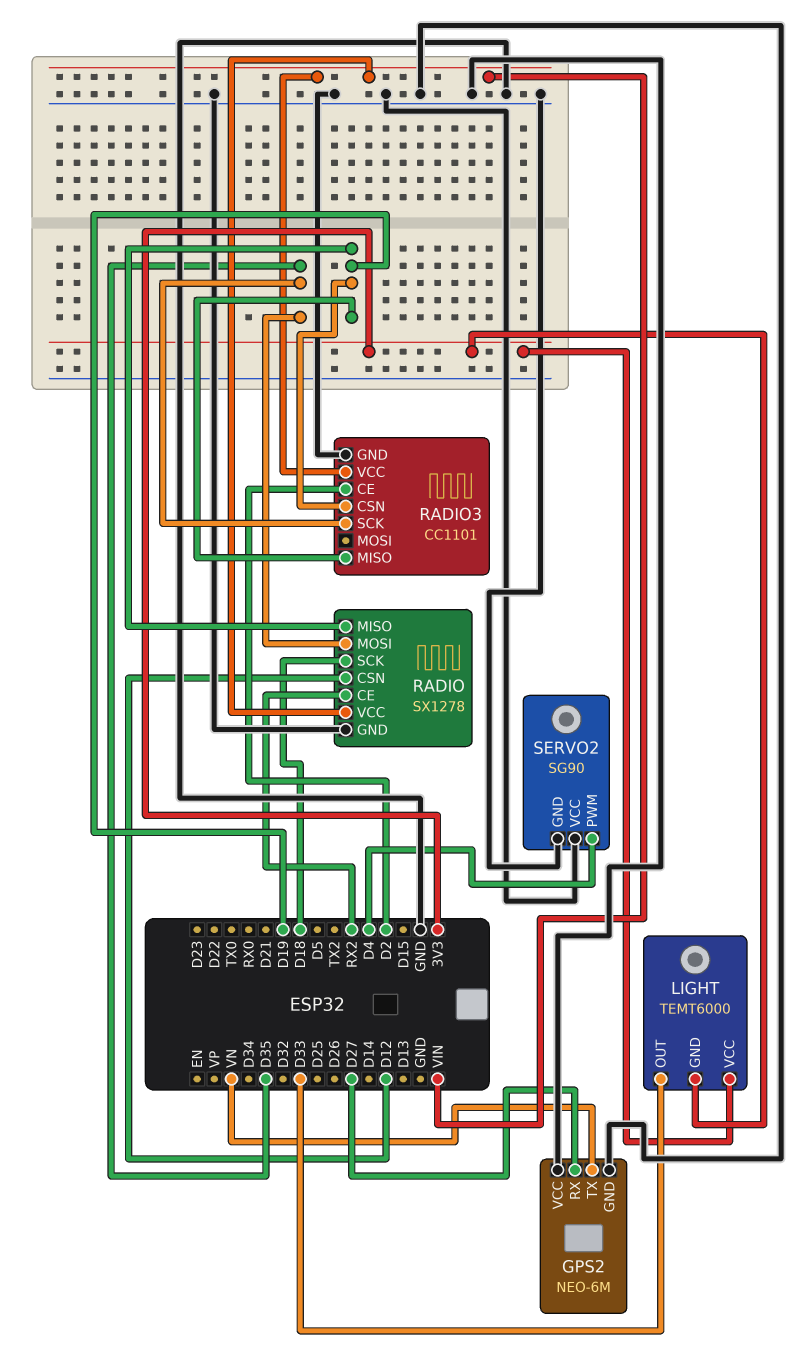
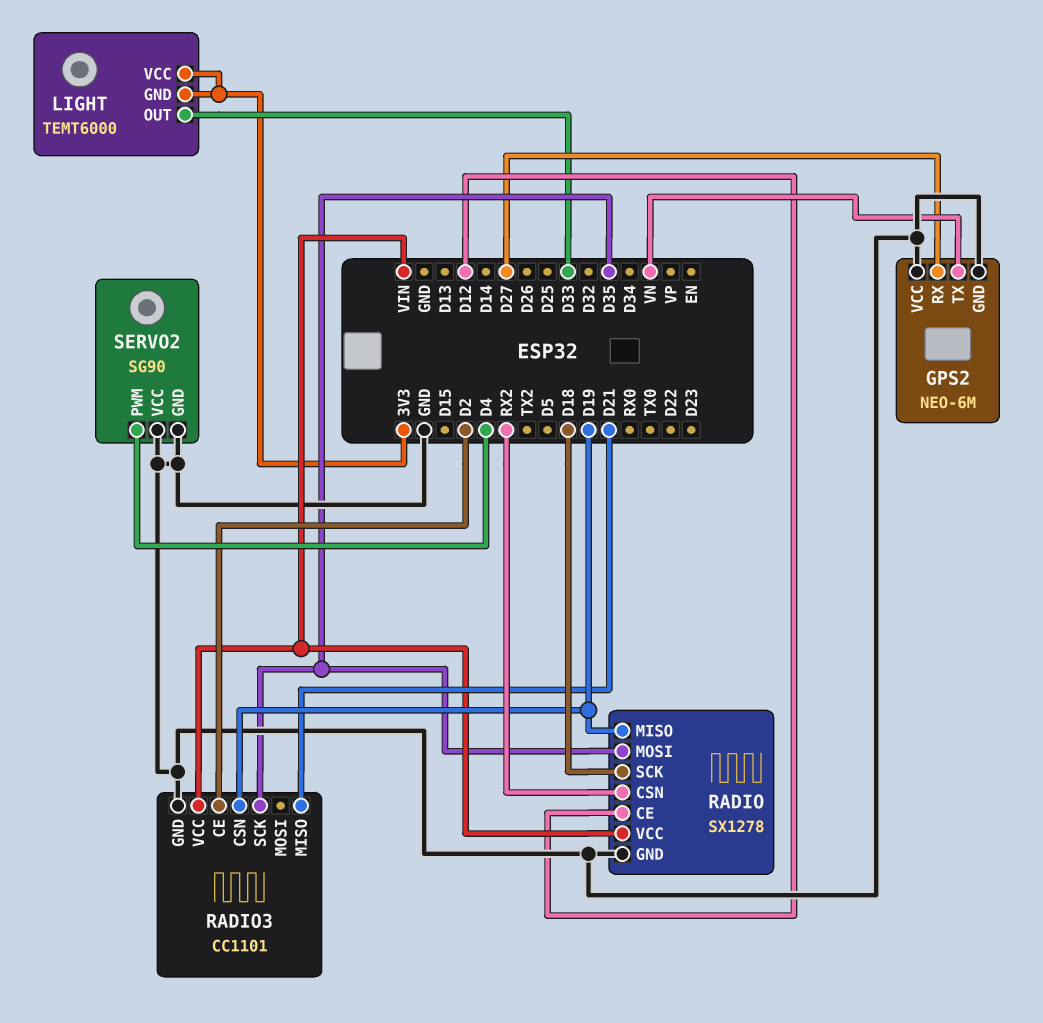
RADIO pin CE: RX2 -> D12
RADIO pin CSN: D12 -> RX2
RADIO3 pin MISO: D19 -> D21

